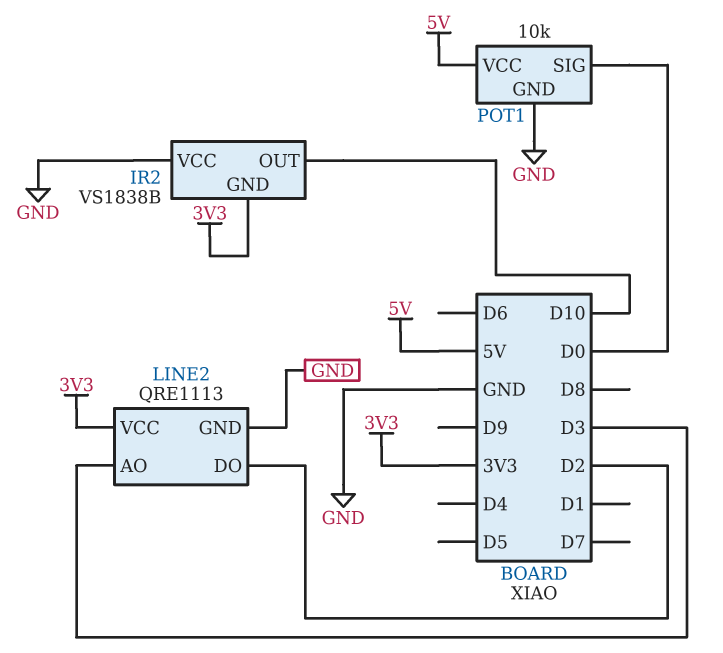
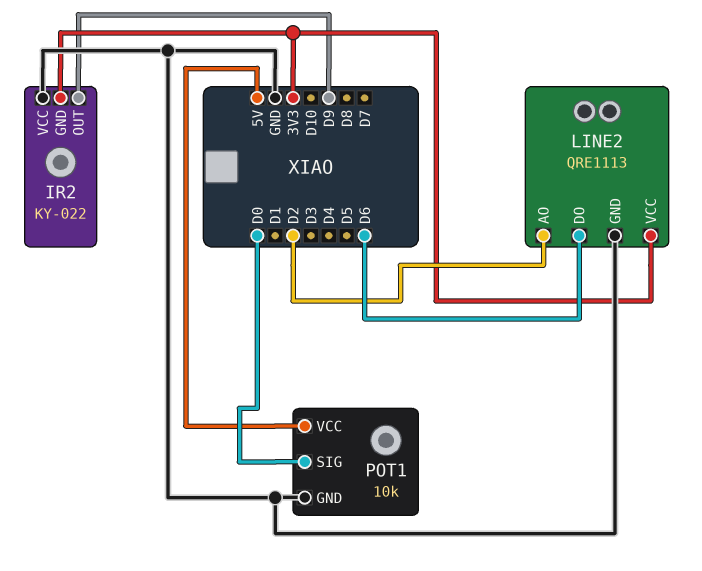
IR2: VS1838B -> KY-022
IR2 pin OUT: D10 -> D9
LINE2 pin AO: D3 -> D2
LINE2 pin DO: D2 -> D6

